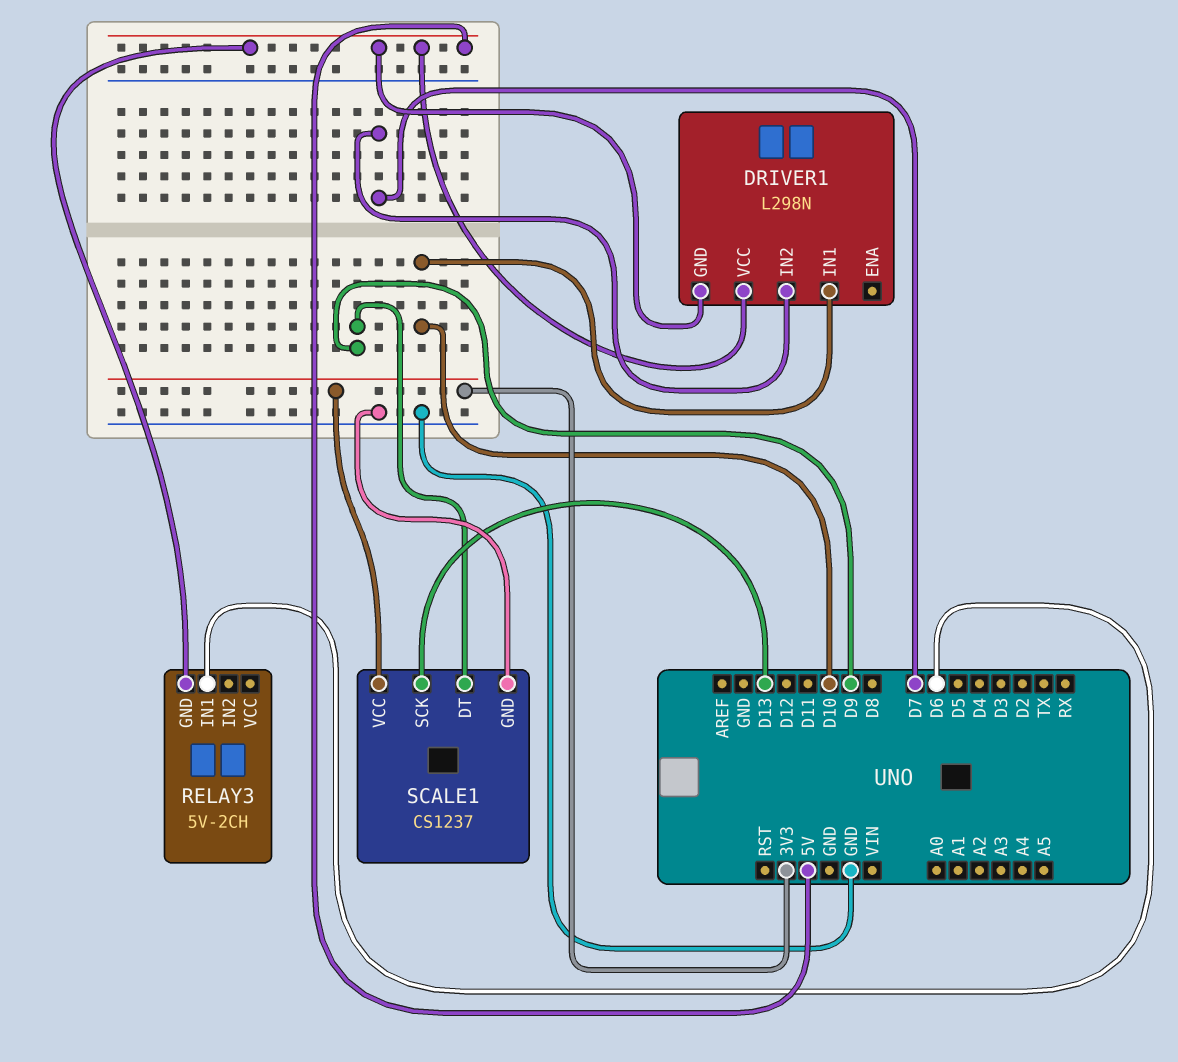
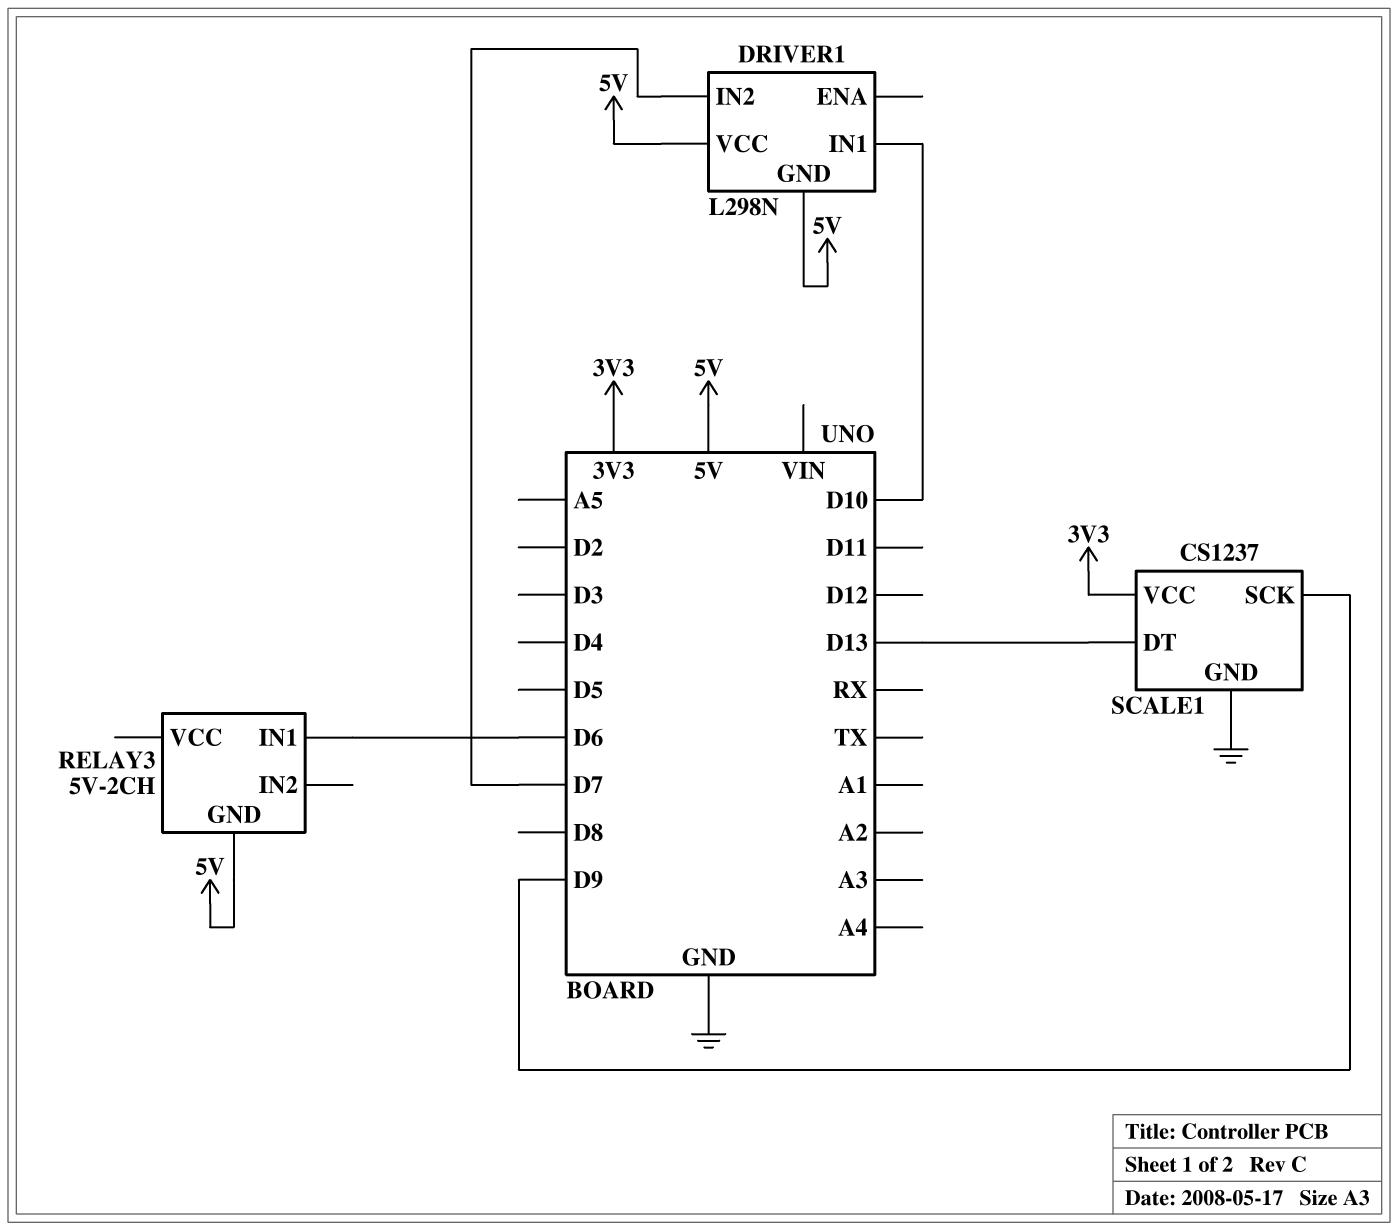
SCALE1 pin DT: D9 -> D13
SCALE1 pin SCK: D13 -> D9

